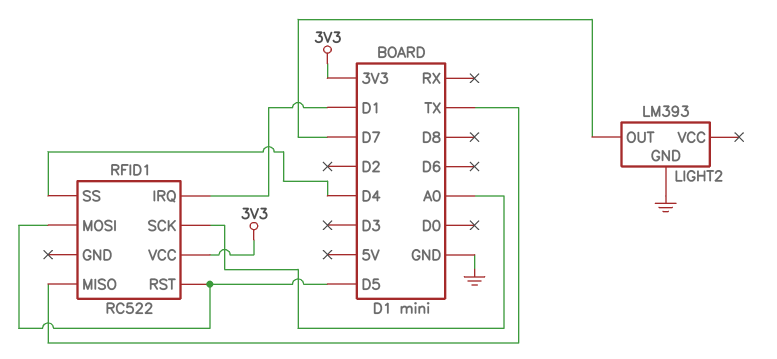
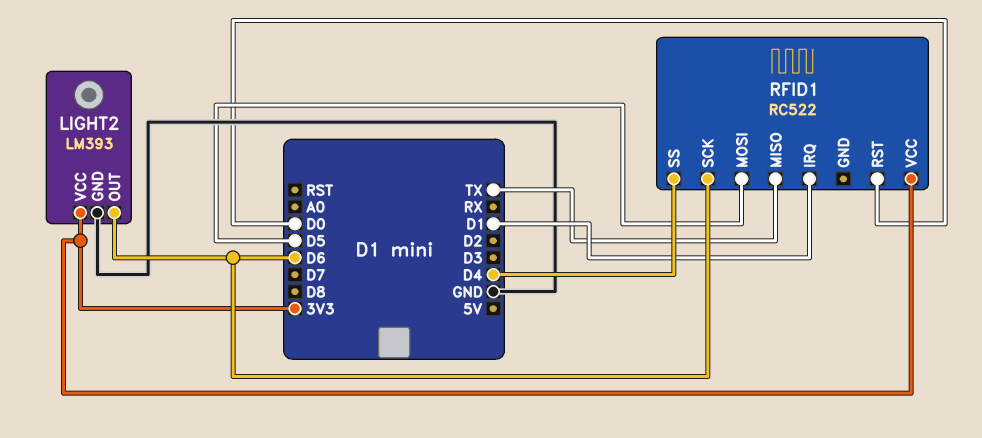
LIGHT2 pin OUT: D7 -> D6
LIGHT2 pin VCC: none -> 3V3
RFID1 pin RST: D5 -> D0
RFID1 pin SCK: A0 -> D6

